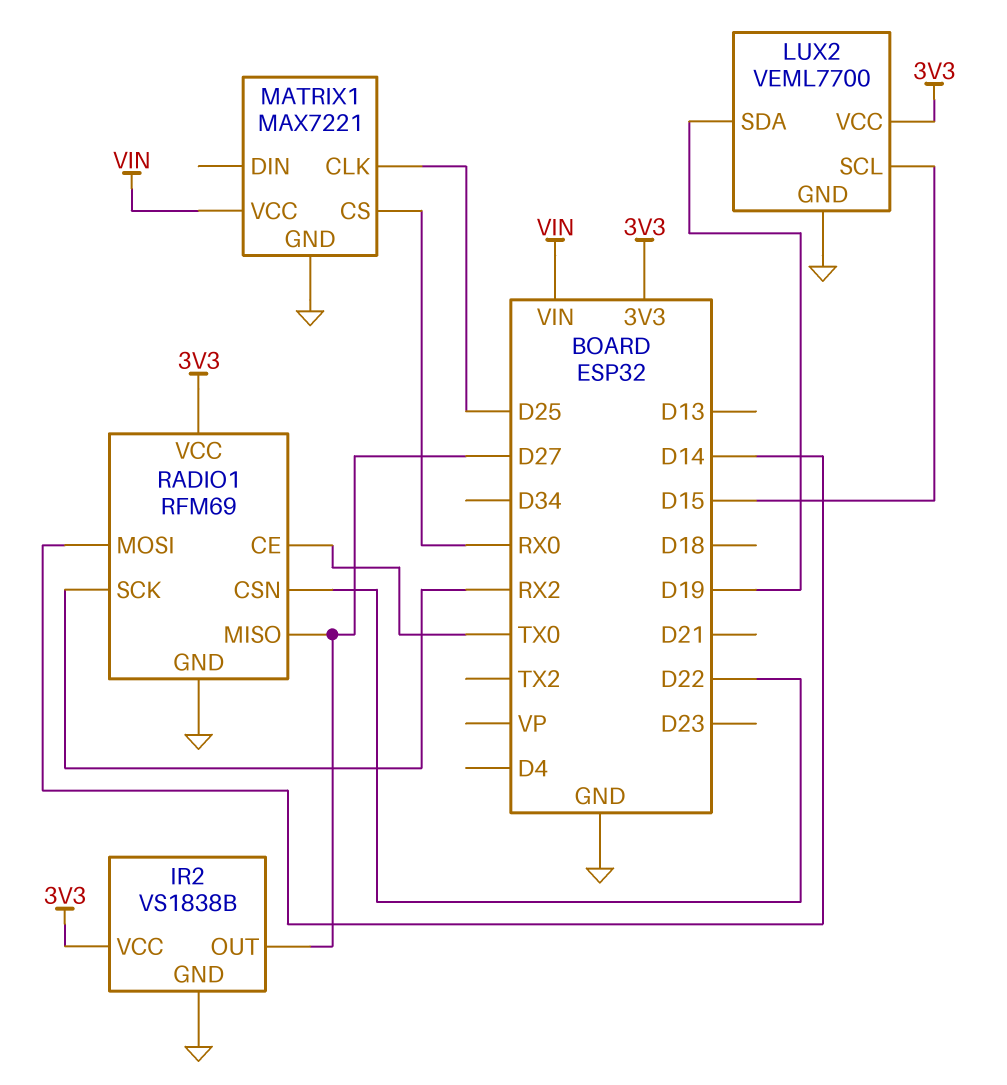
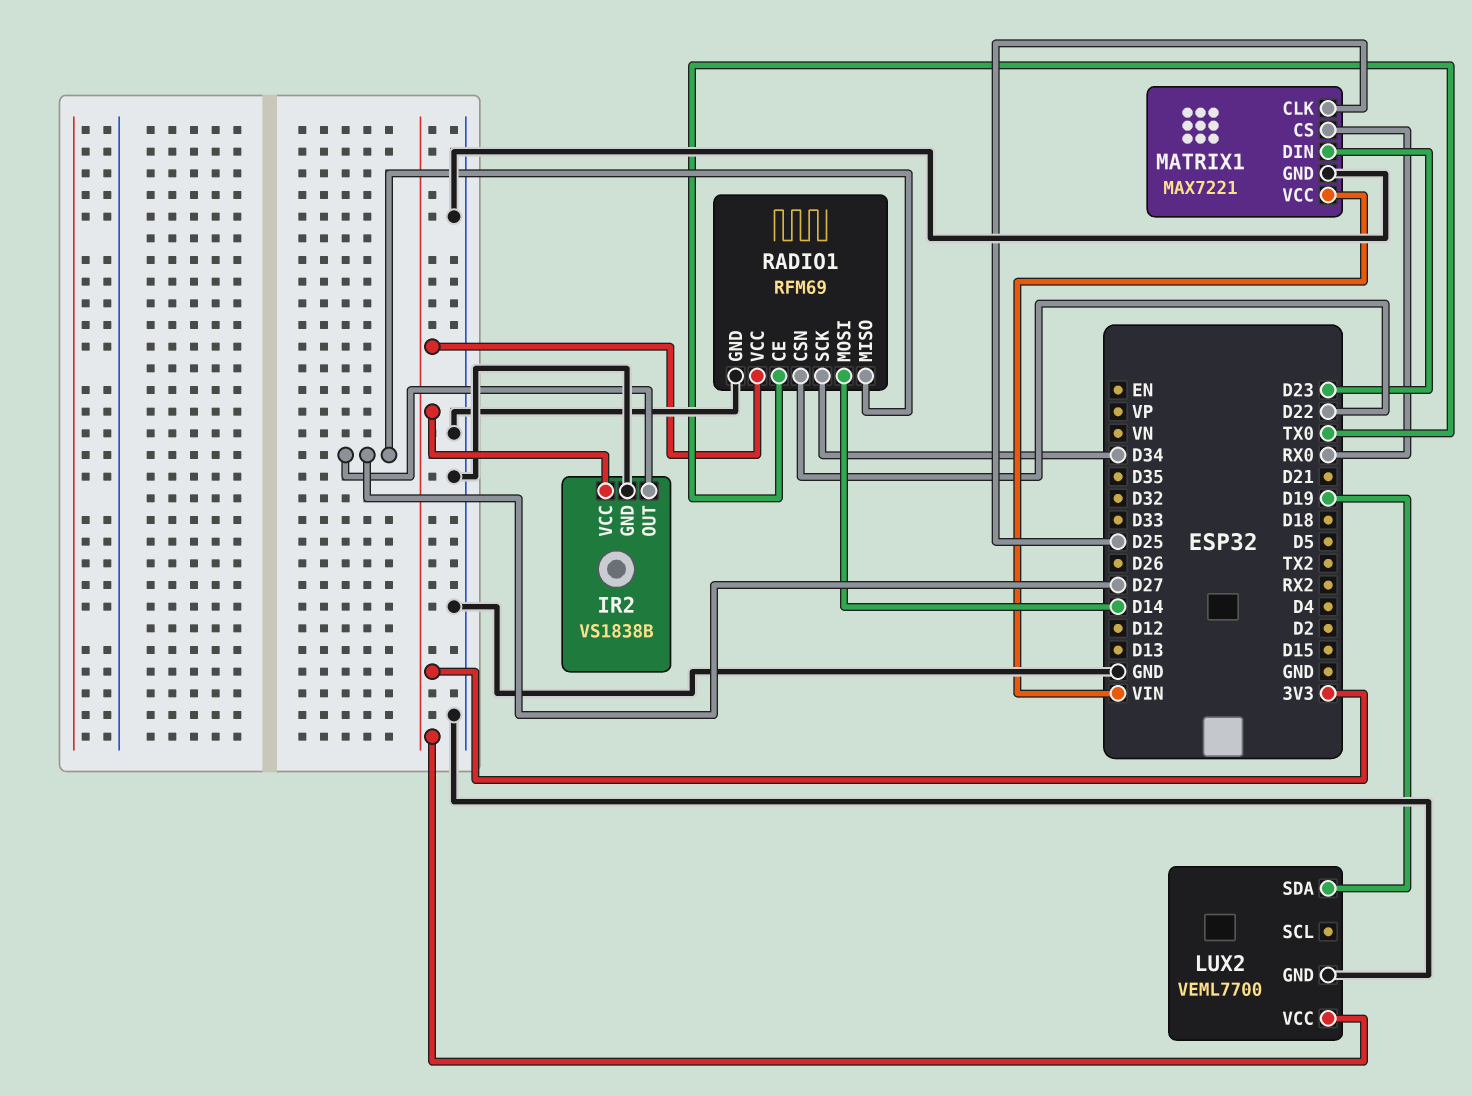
LUX2 pin SCL: D15 -> none
MATRIX1 pin DIN: none -> D23
RADIO1 pin SCK: RX2 -> D34

